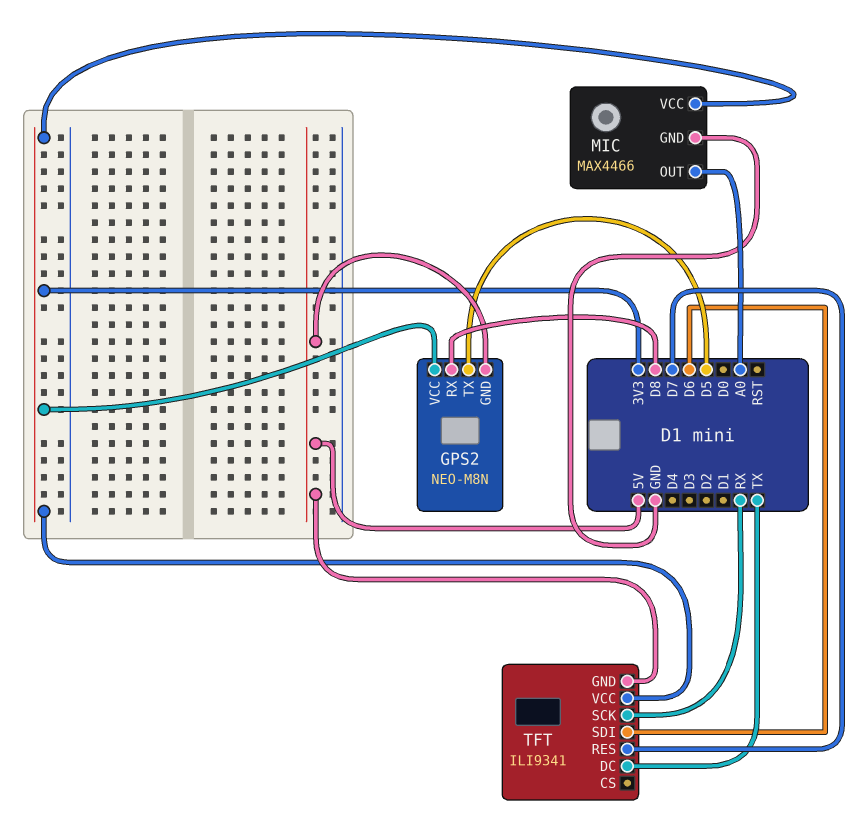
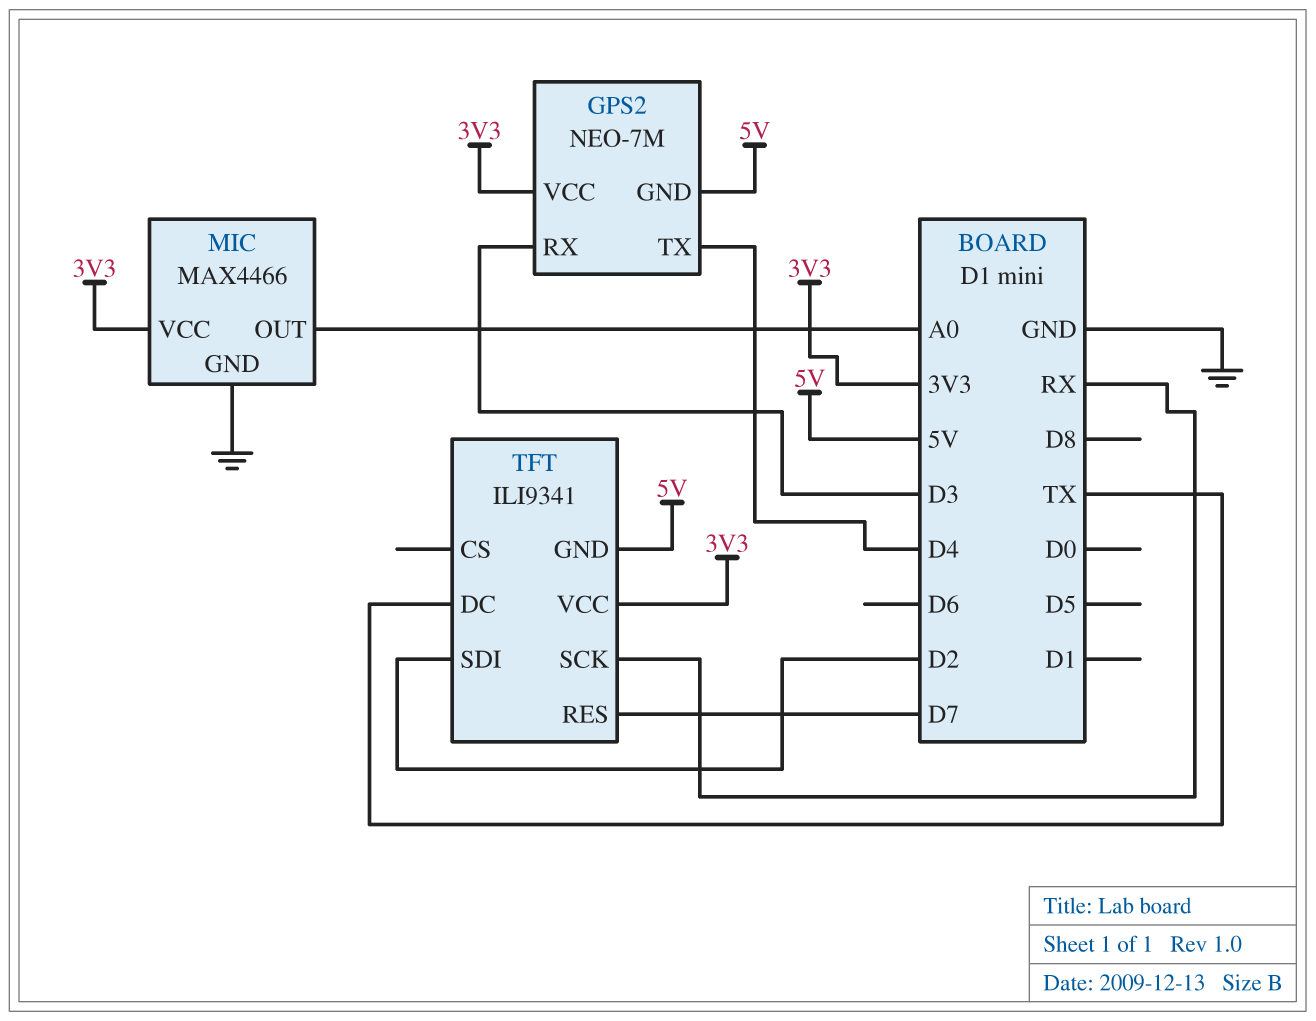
GPS2: NEO-M8N -> NEO-7M
GPS2 pin RX: D8 -> D3
GPS2 pin TX: D5 -> D4
TFT pin SDI: D6 -> D2

